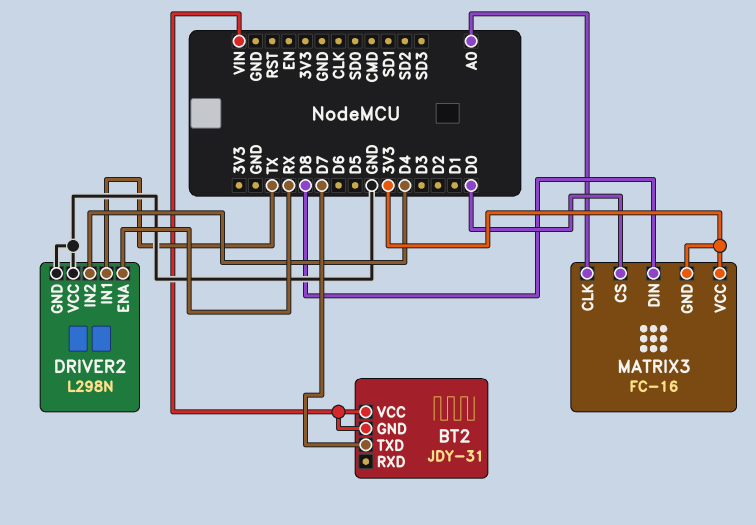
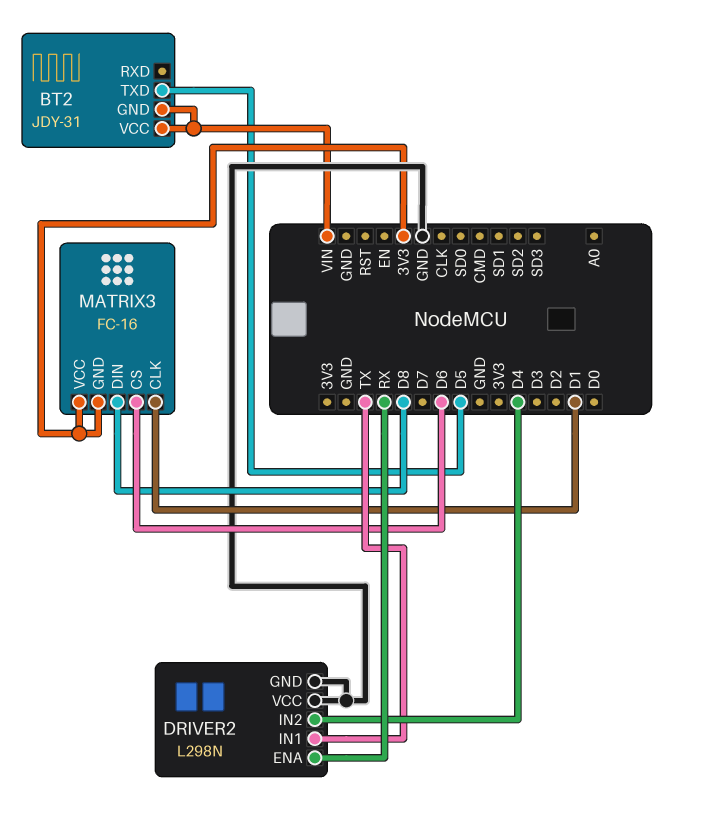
BT2 pin TXD: D7 -> D5
MATRIX3 pin CLK: A0 -> D1
MATRIX3 pin CS: D0 -> D6

